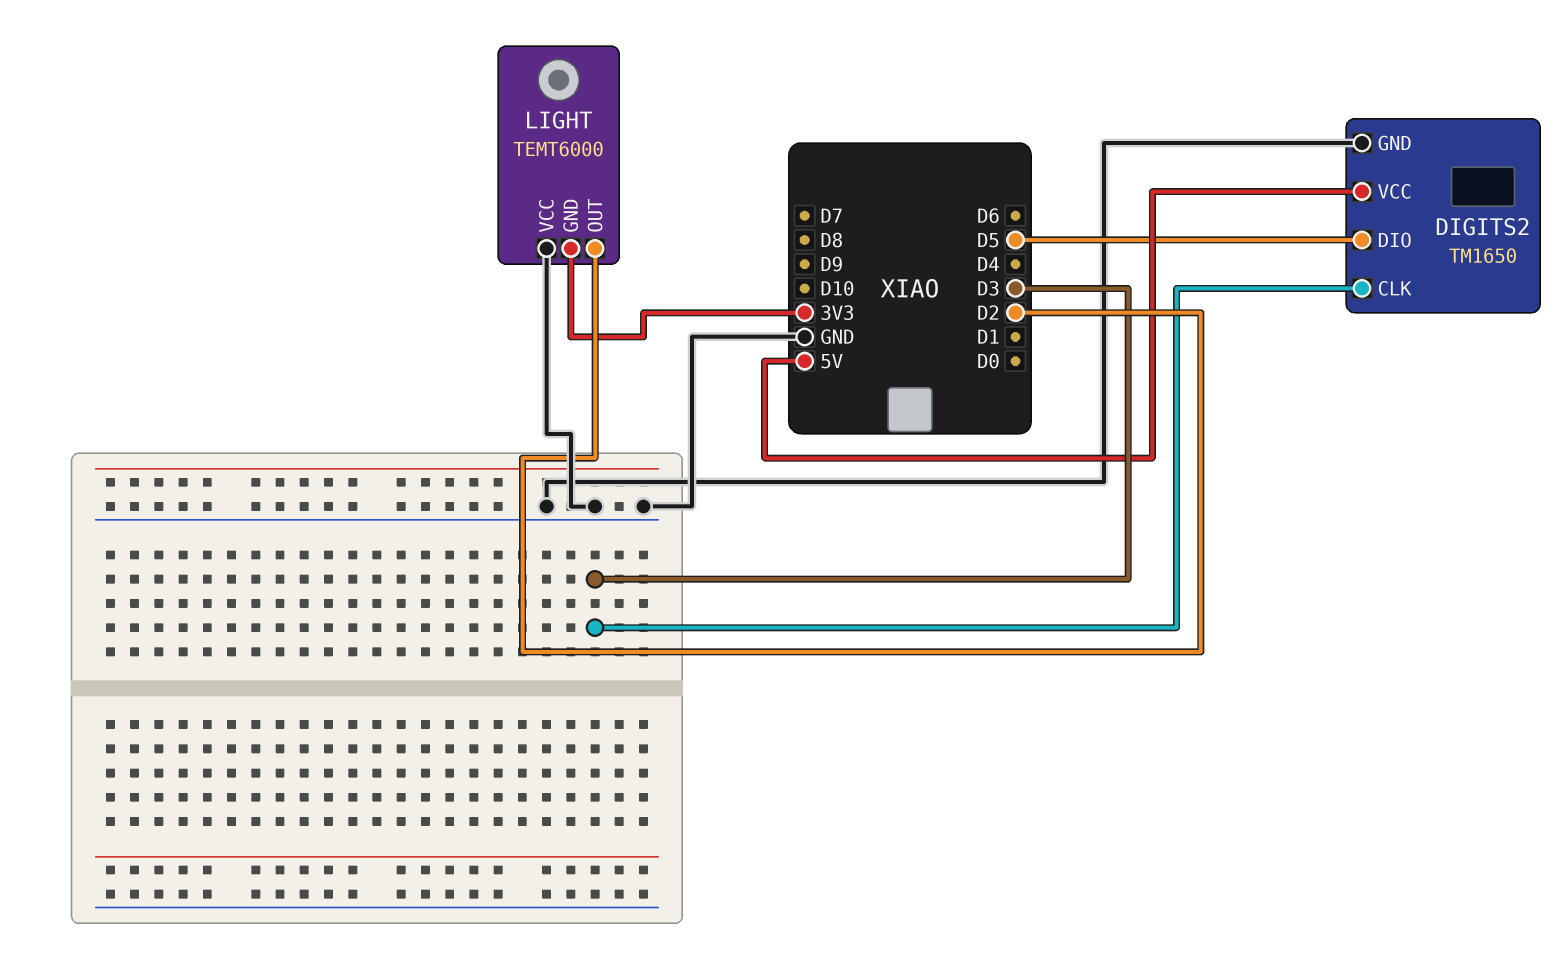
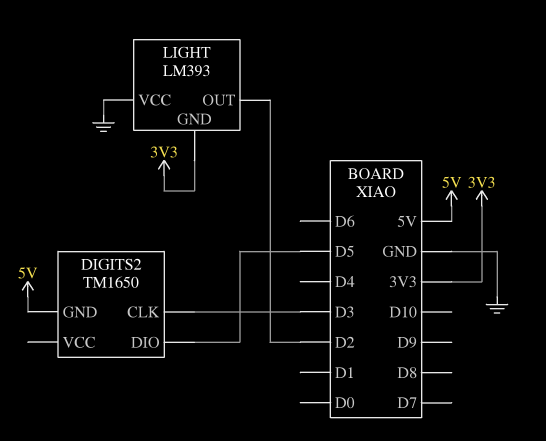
DIGITS2 pin GND: GND -> 5V
DIGITS2 pin VCC: 5V -> none
LIGHT: TEMT6000 -> LM393

